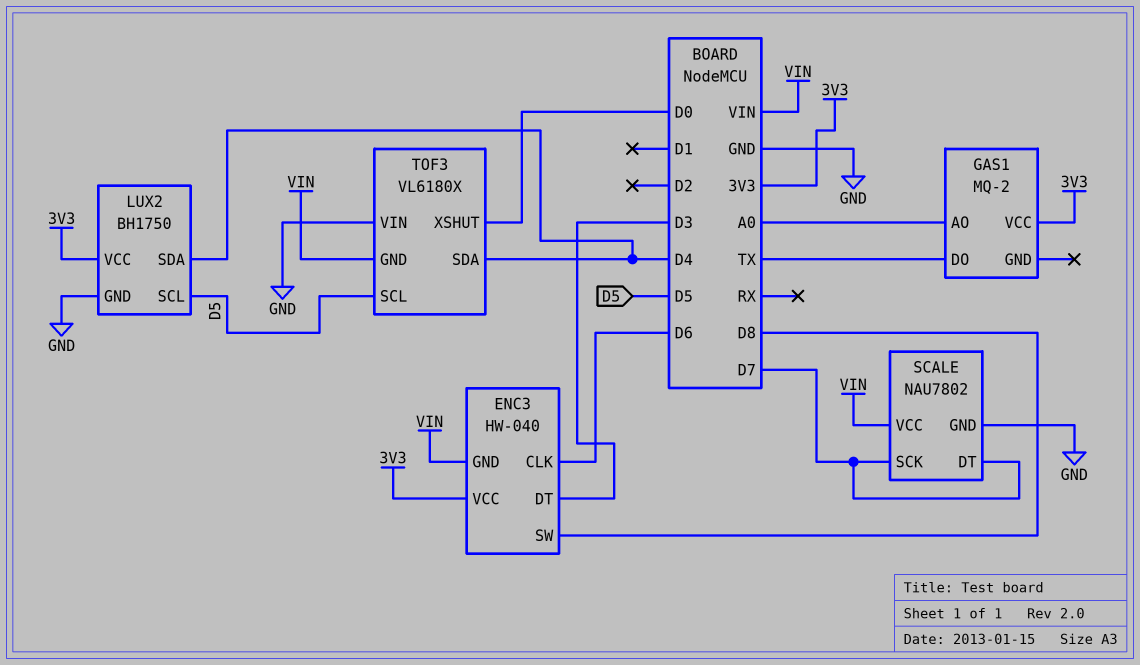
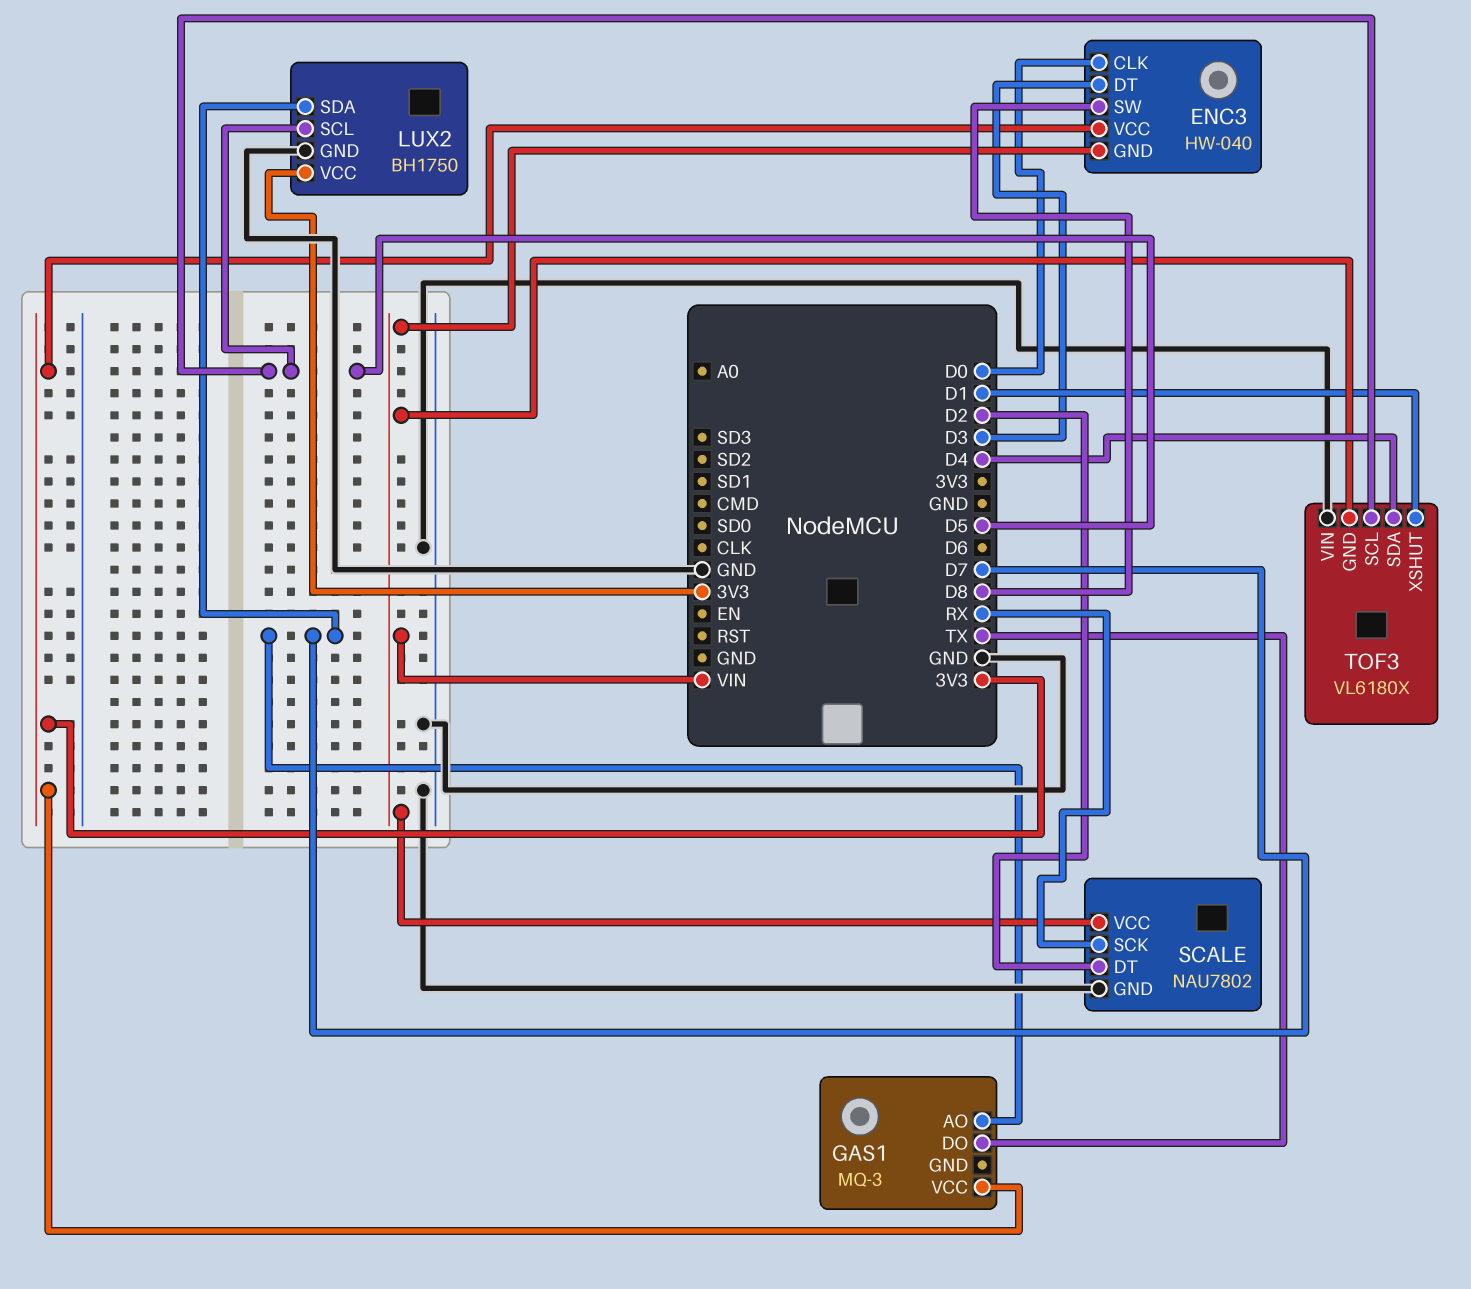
ENC3 pin CLK: D6 -> D0
GAS1: MQ-2 -> MQ-3
GAS1 pin AO: A0 -> D7
LUX2 pin SDA: D4 -> D7
SCALE pin DT: D7 -> D2
SCALE pin SCK: D7 -> RX
TOF3 pin XSHUT: D0 -> D1

